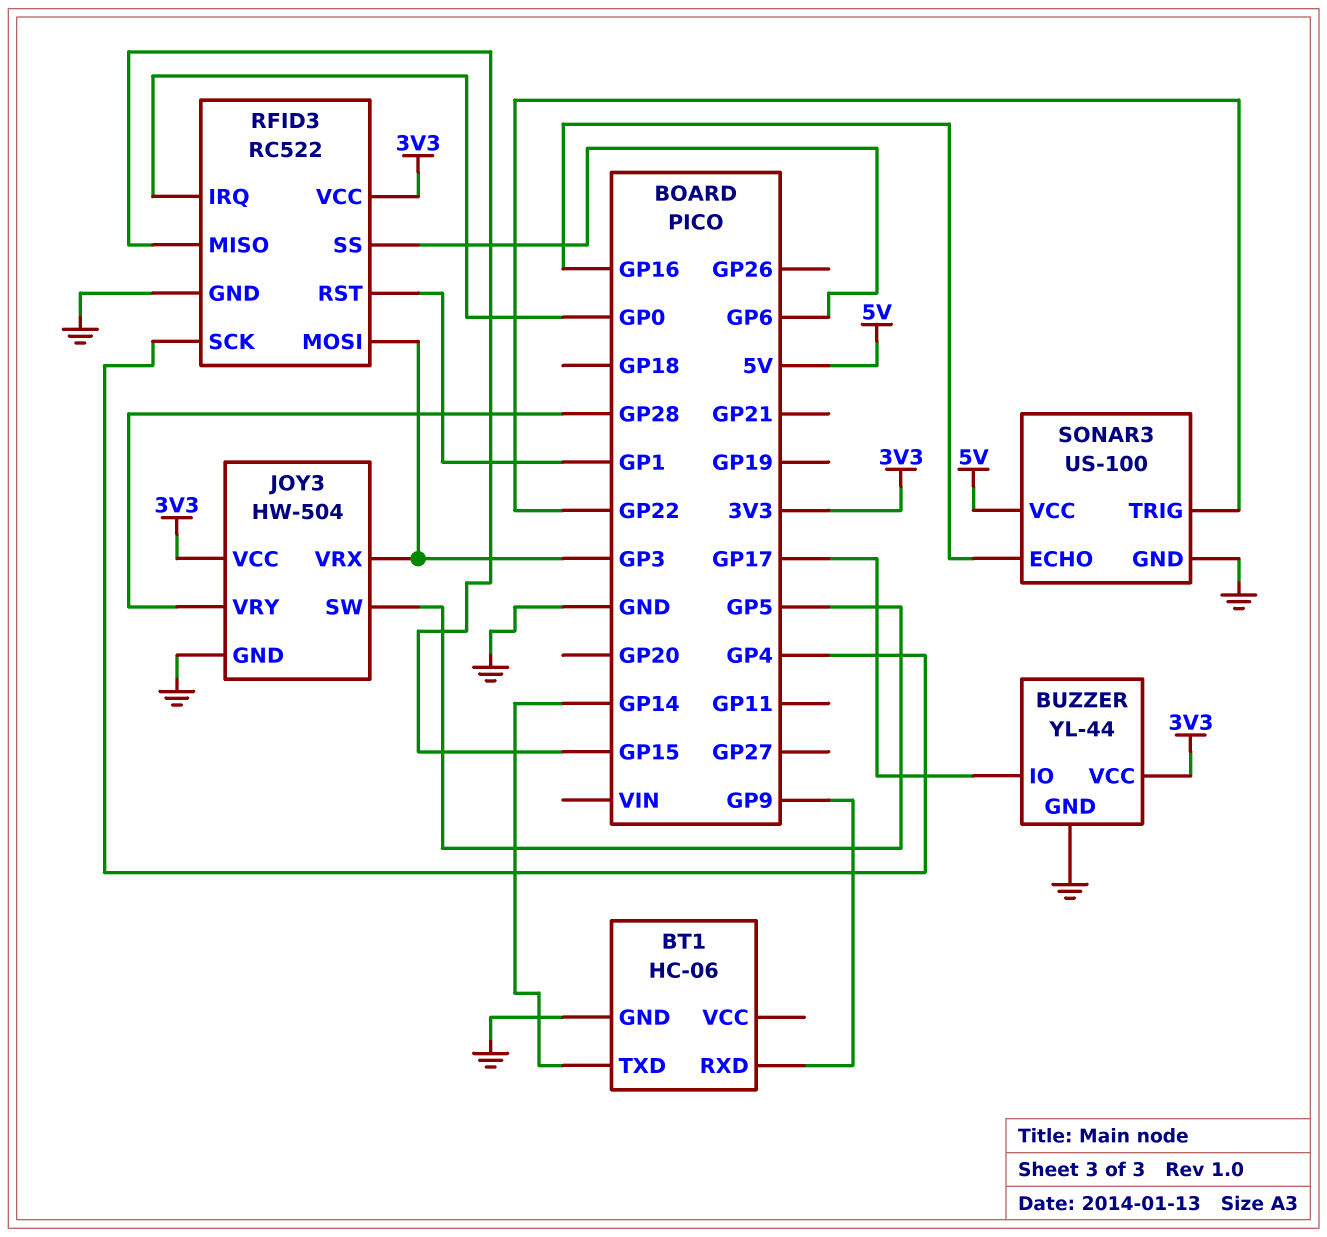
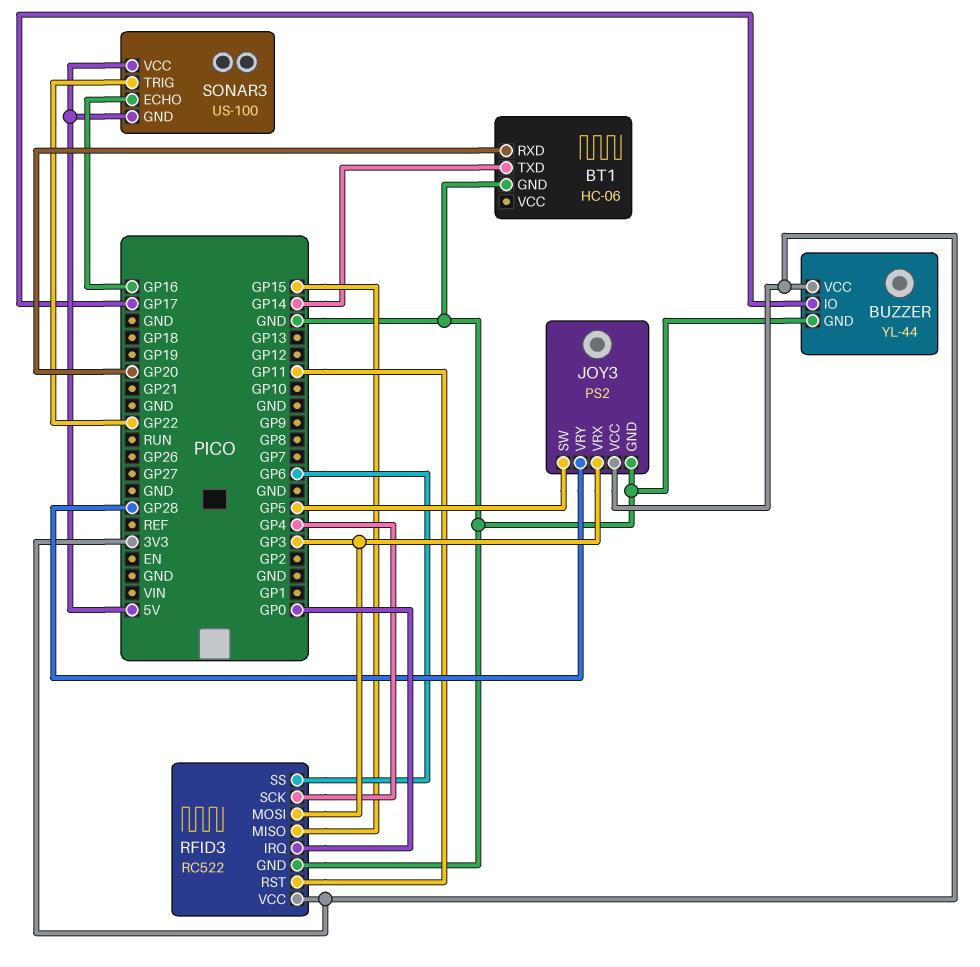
BT1 pin RXD: GP9 -> GP20
JOY3: HW-504 -> PS2
RFID3 pin RST: GP1 -> GP11
SONAR3 pin GND: GND -> 5V

